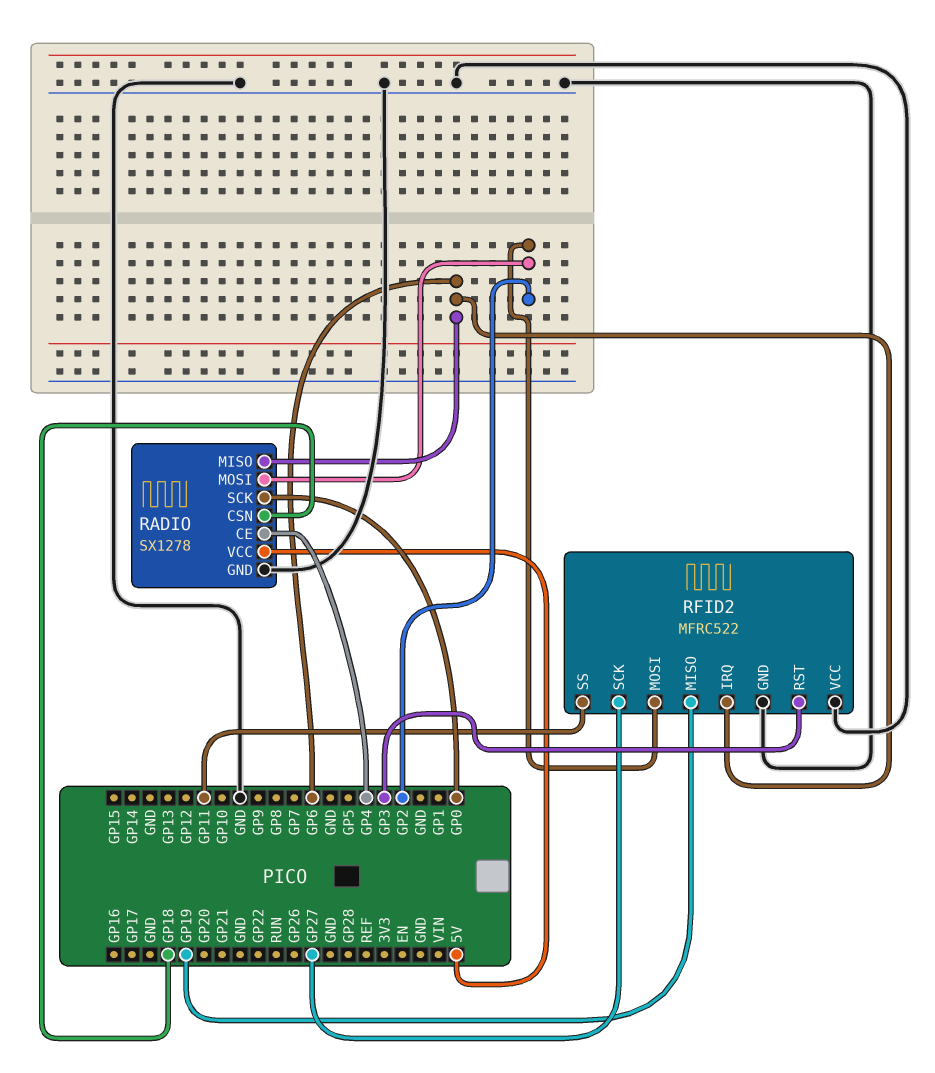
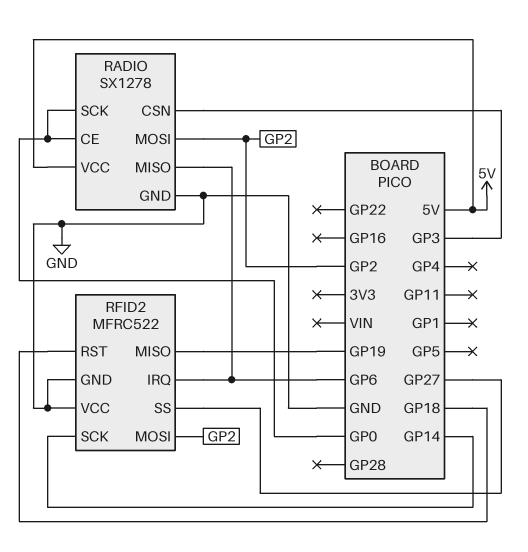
RADIO pin CE: GP4 -> GP0
RADIO pin CSN: GP18 -> GP3
RFID2 pin RST: GP3 -> GP18
RFID2 pin SCK: GP27 -> GP14
RFID2 pin SS: GP11 -> GP27

